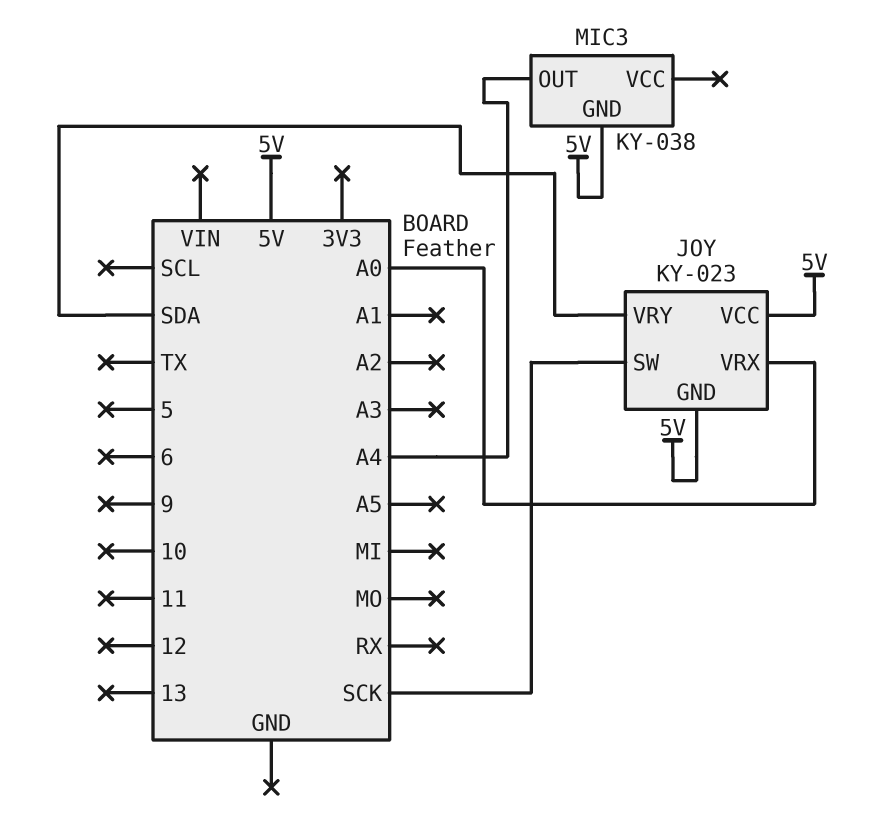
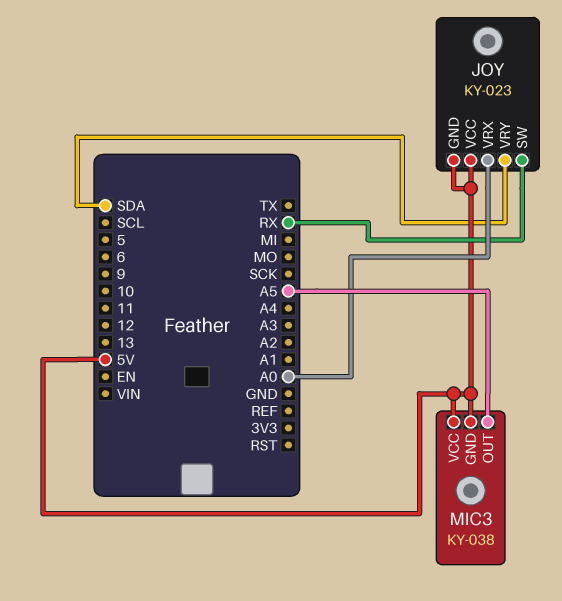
JOY pin SW: SCK -> RX
MIC3 pin OUT: A4 -> A5
MIC3 pin VCC: none -> 5V

